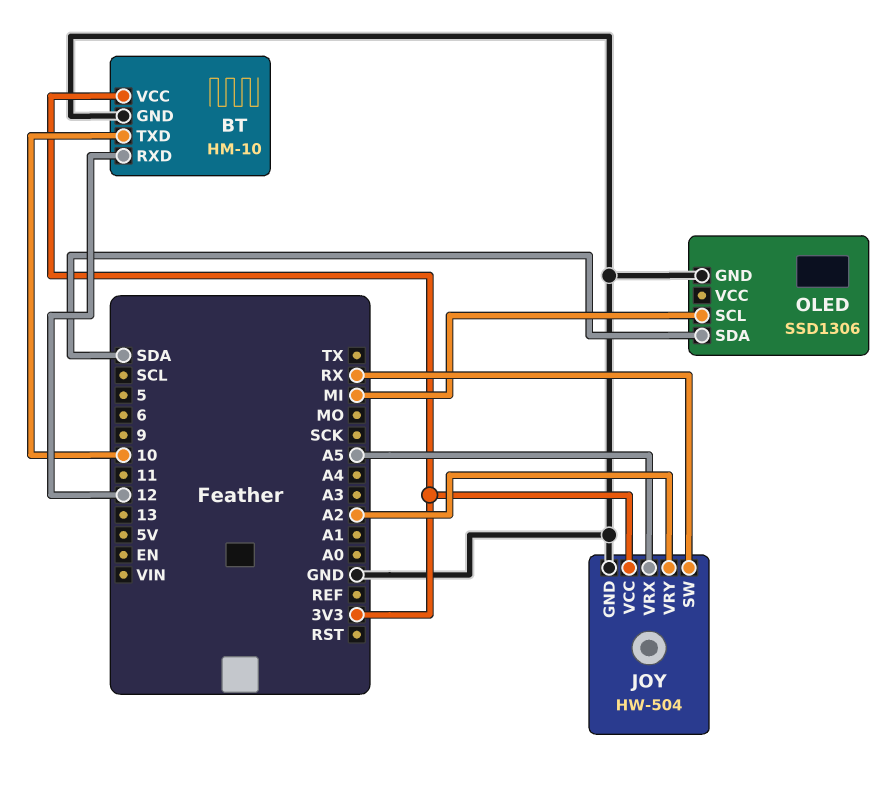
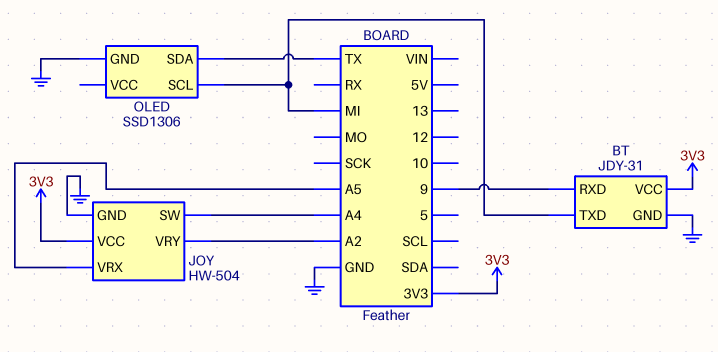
BT: HM-10 -> JDY-31
BT pin RXD: 12 -> 9
BT pin TXD: 10 -> MI
JOY pin SW: RX -> A4
OLED pin SDA: SDA -> TX

